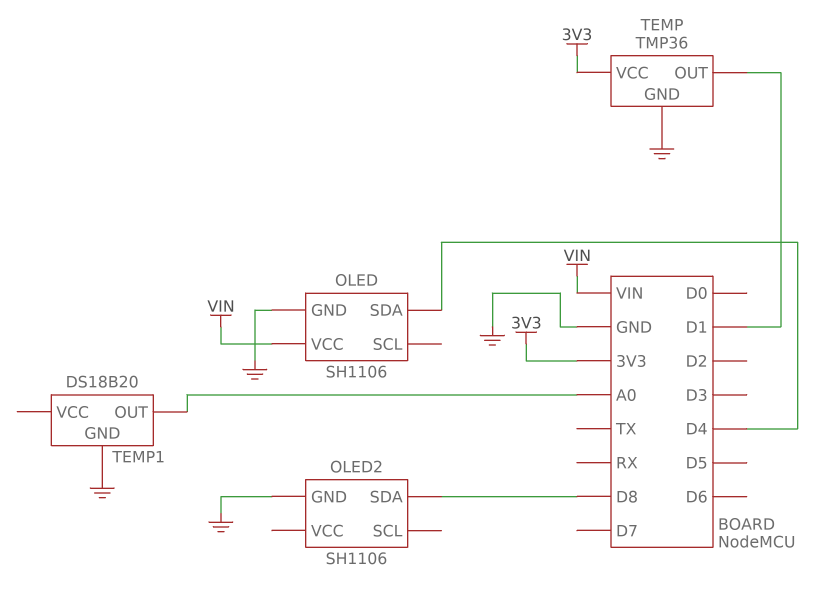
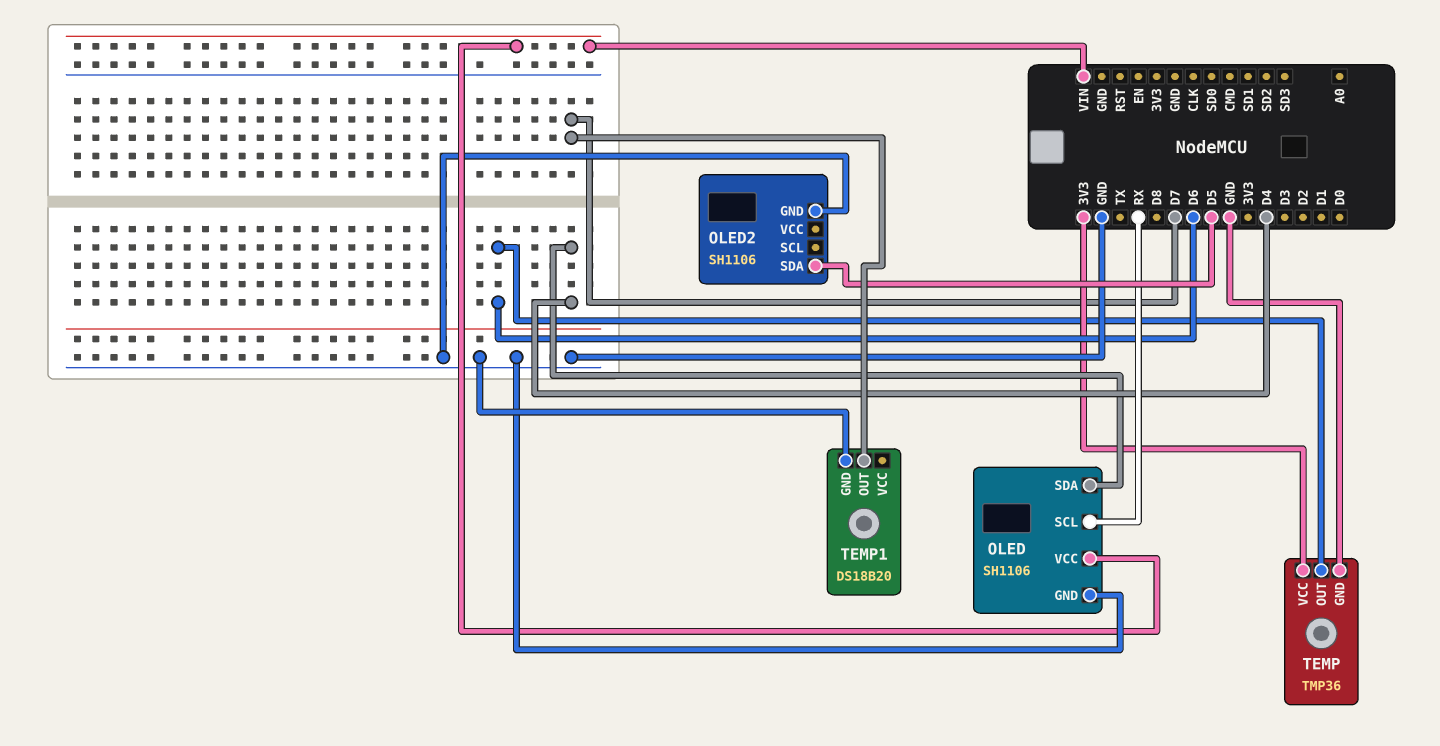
OLED pin SCL: none -> RX
OLED2 pin SDA: D8 -> D5
TEMP pin OUT: D1 -> D6
TEMP1 pin OUT: A0 -> D7

